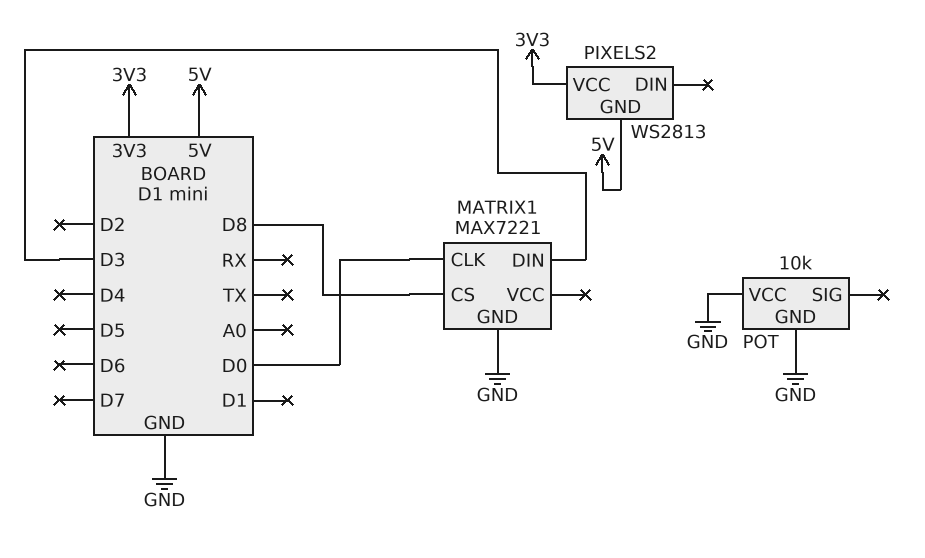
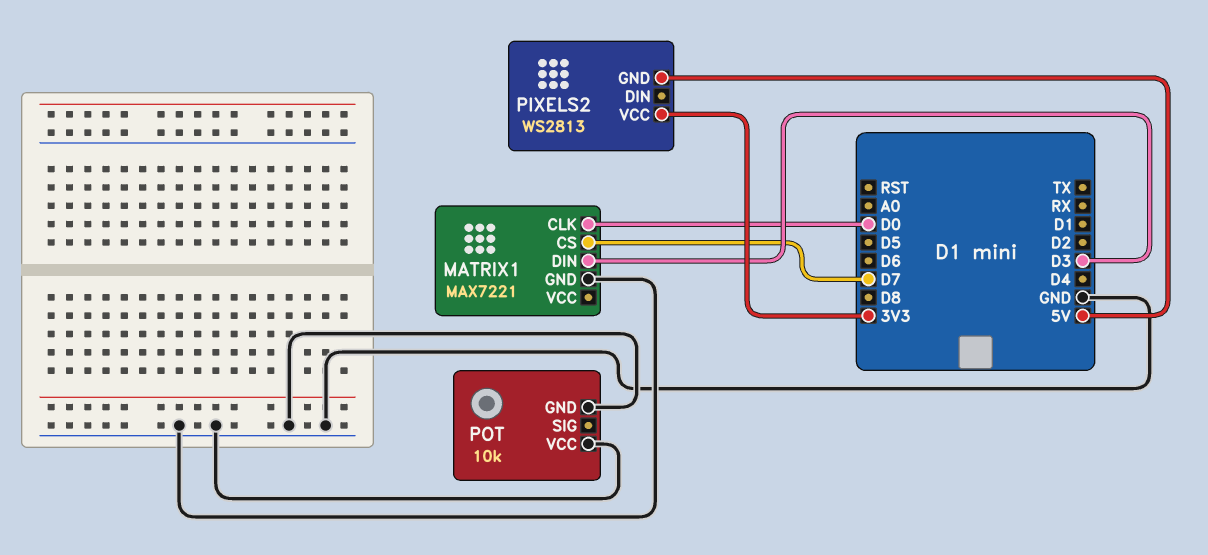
MATRIX1 pin CS: D8 -> D7

